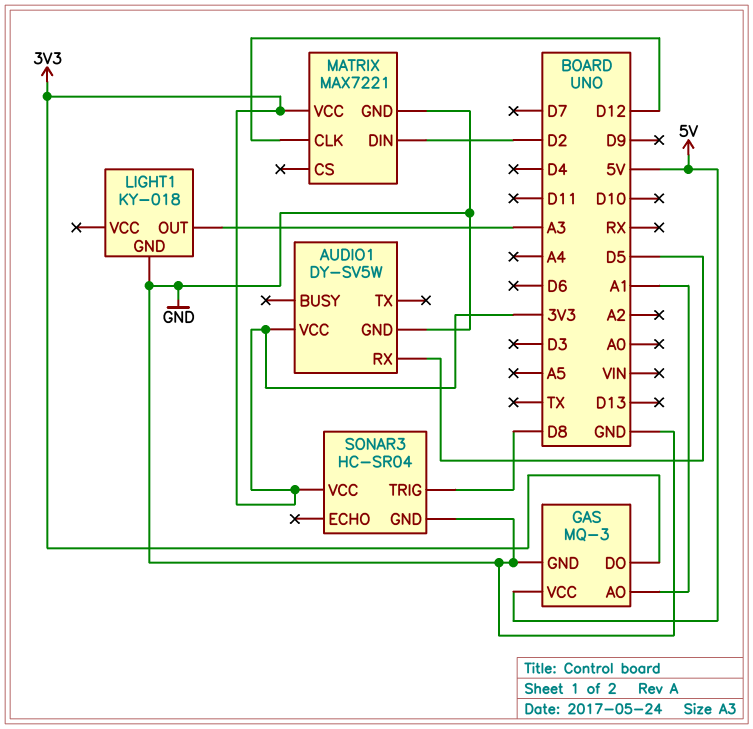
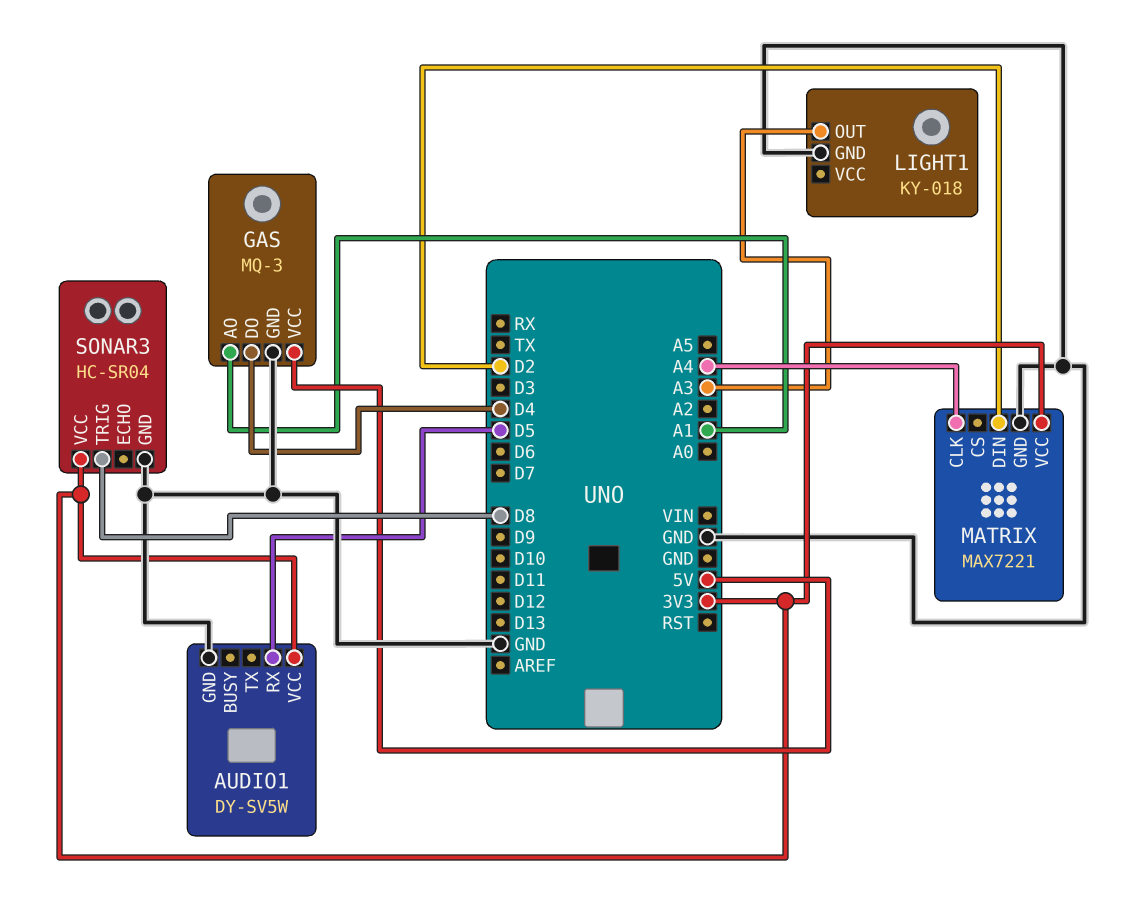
GAS pin DO: 3V3 -> D4
MATRIX pin CLK: D12 -> A4

